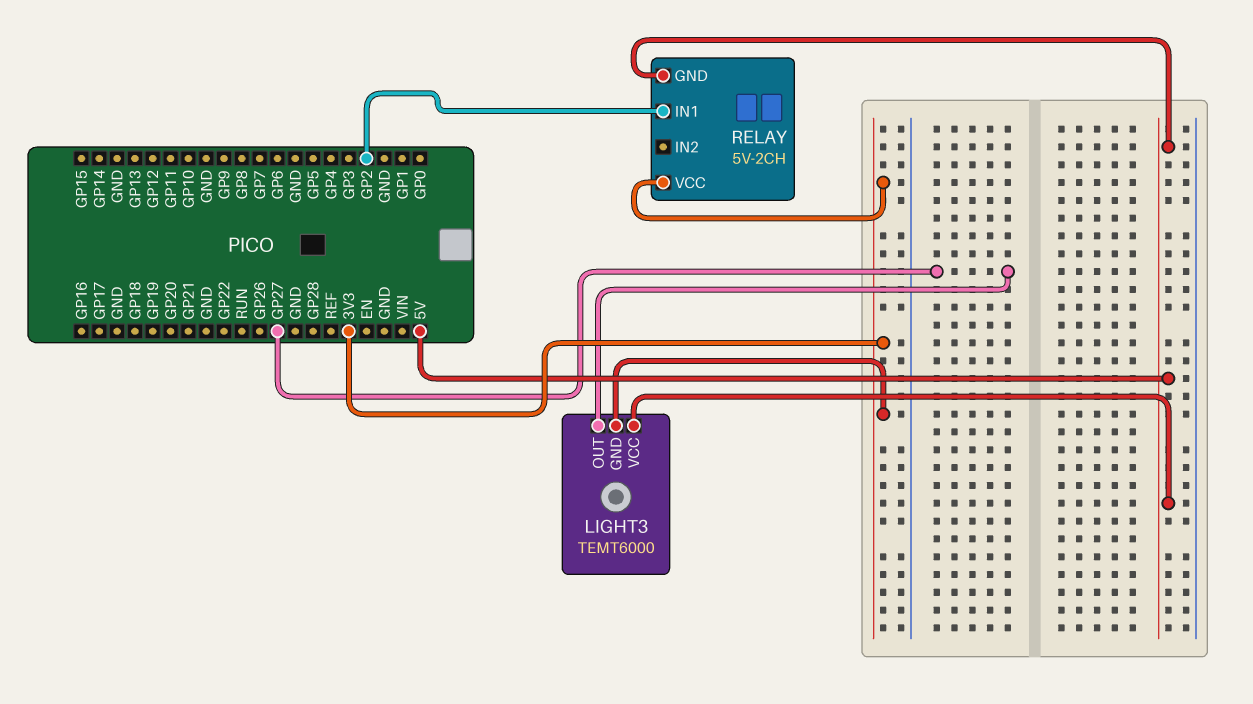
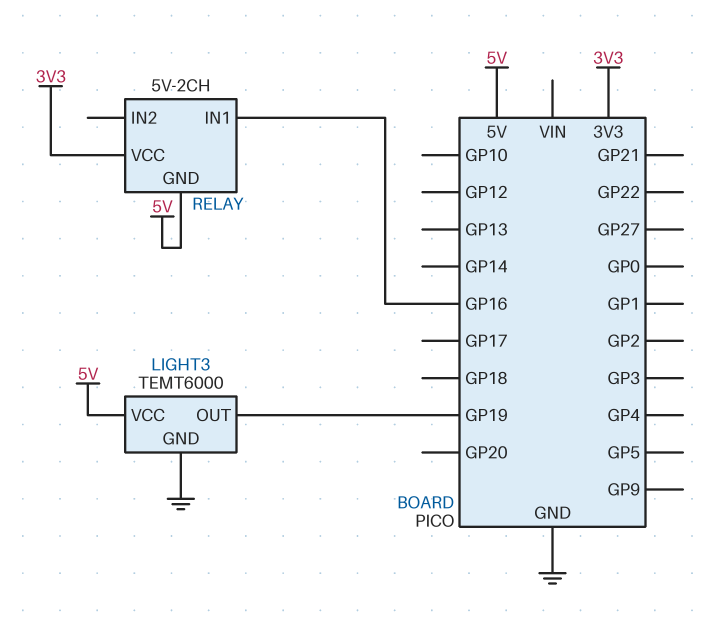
LIGHT3 pin GND: 3V3 -> GND
LIGHT3 pin OUT: GP27 -> GP19
RELAY pin IN1: GP2 -> GP16

